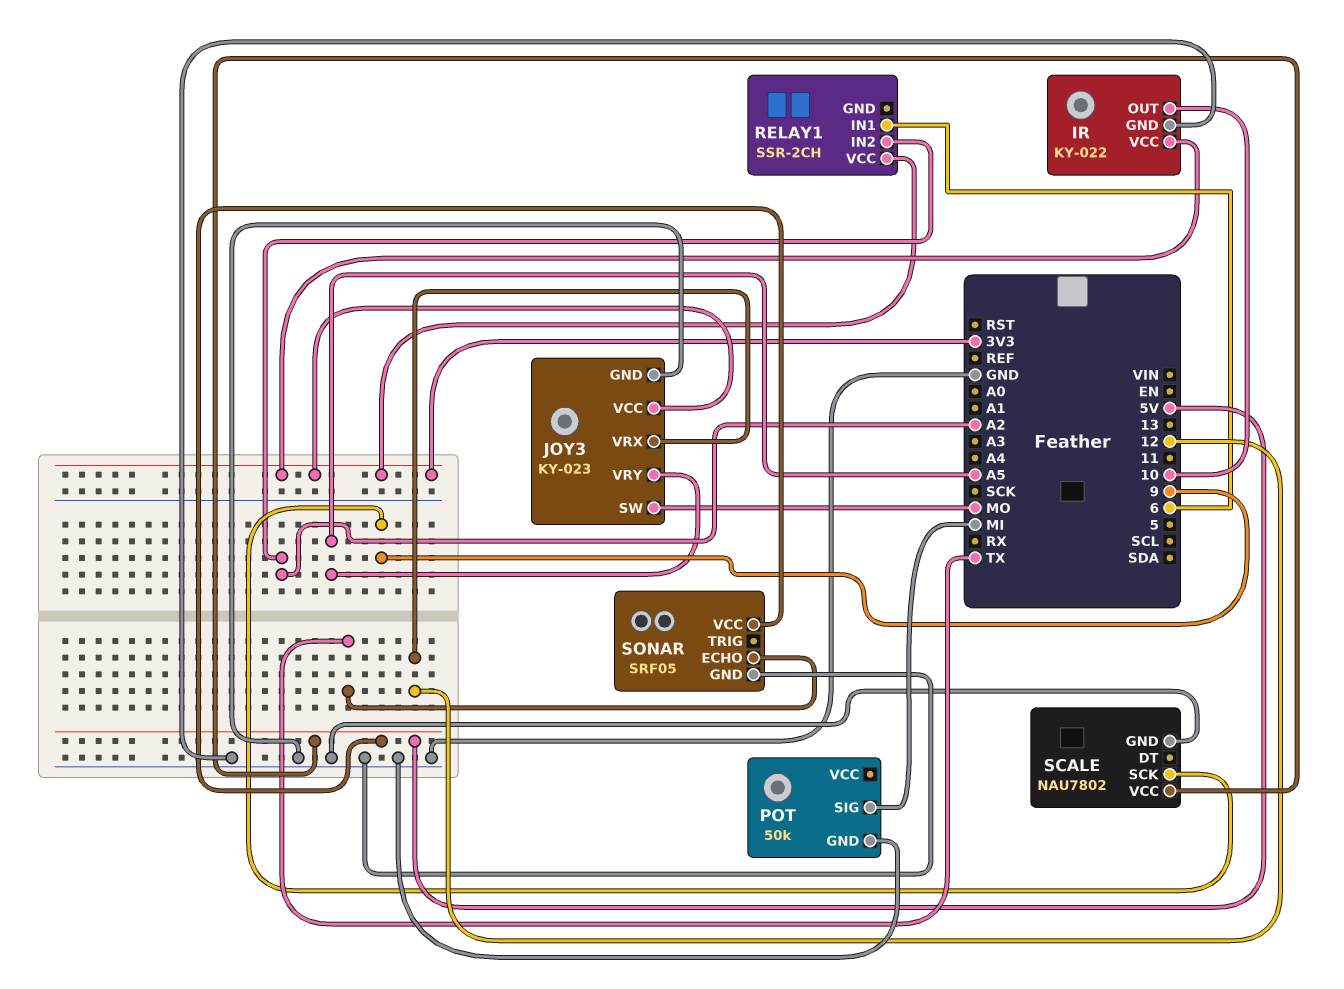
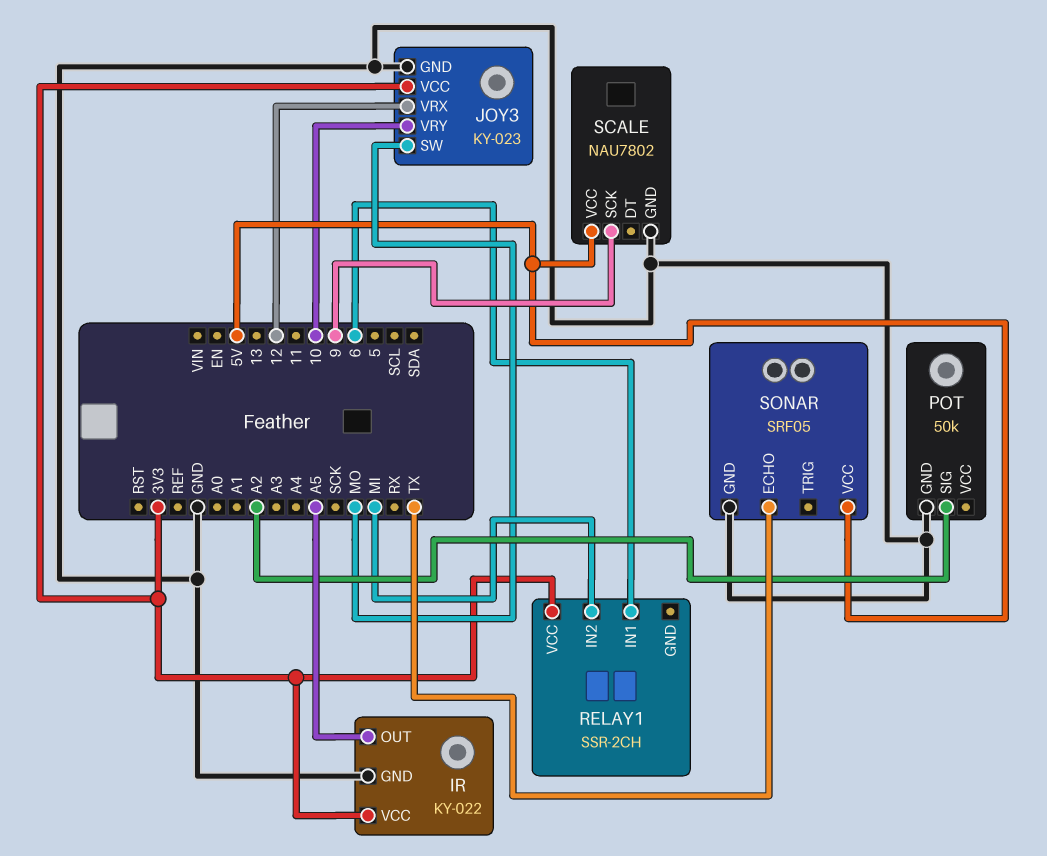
IR pin OUT: 10 -> A5
JOY3 pin VRY: A5 -> 10
POT pin SIG: MI -> A2
RELAY1 pin IN2: A2 -> MI

